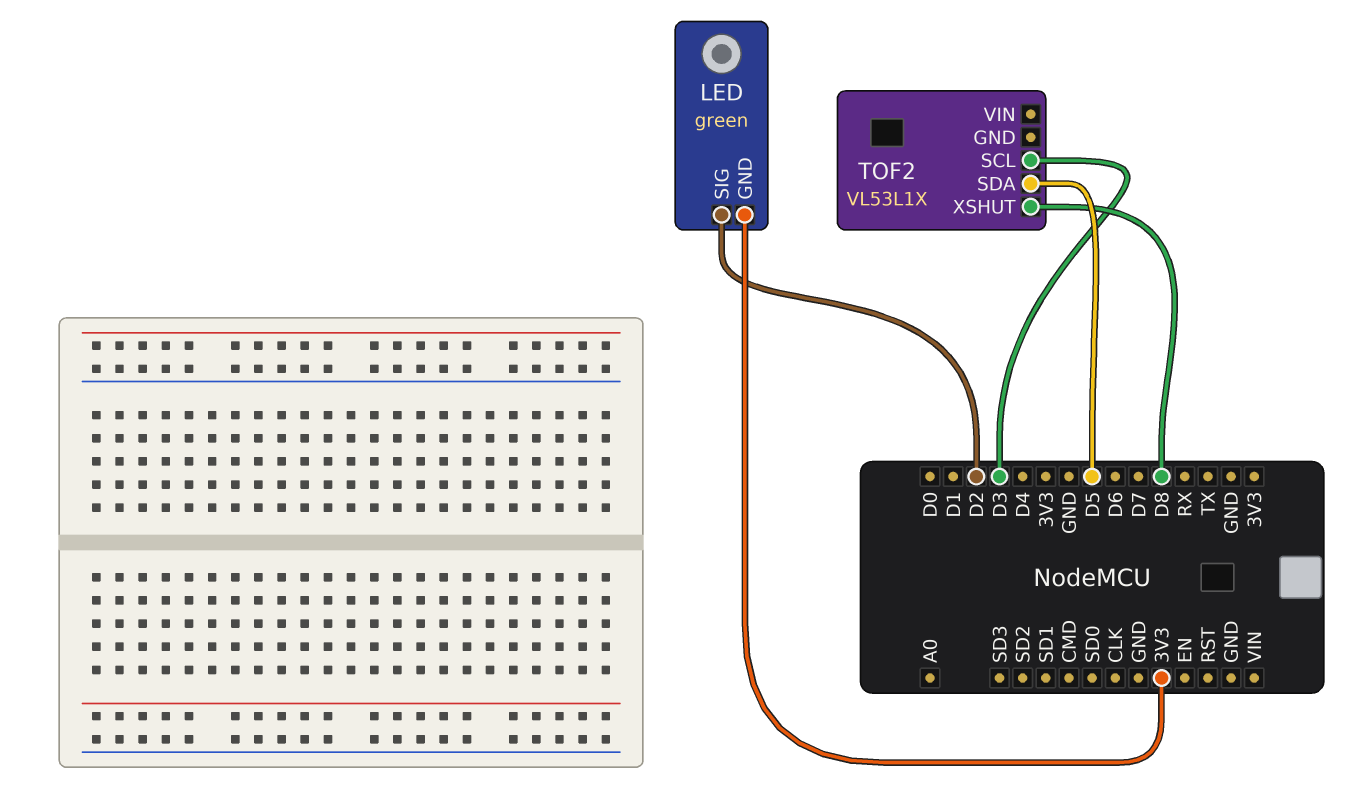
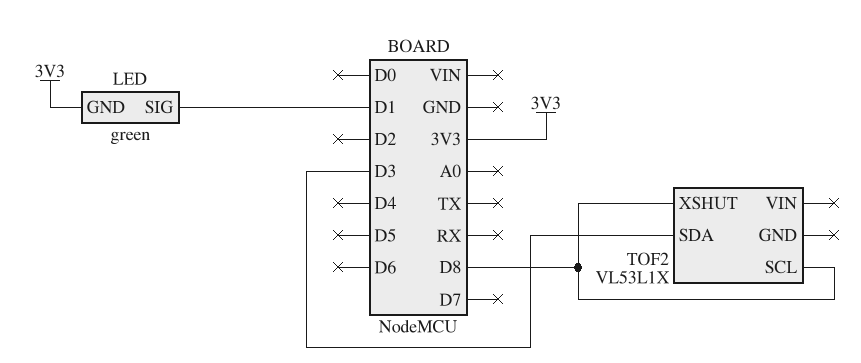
LED pin SIG: D2 -> D1
TOF2 pin SCL: D3 -> D8
TOF2 pin SDA: D5 -> D3

